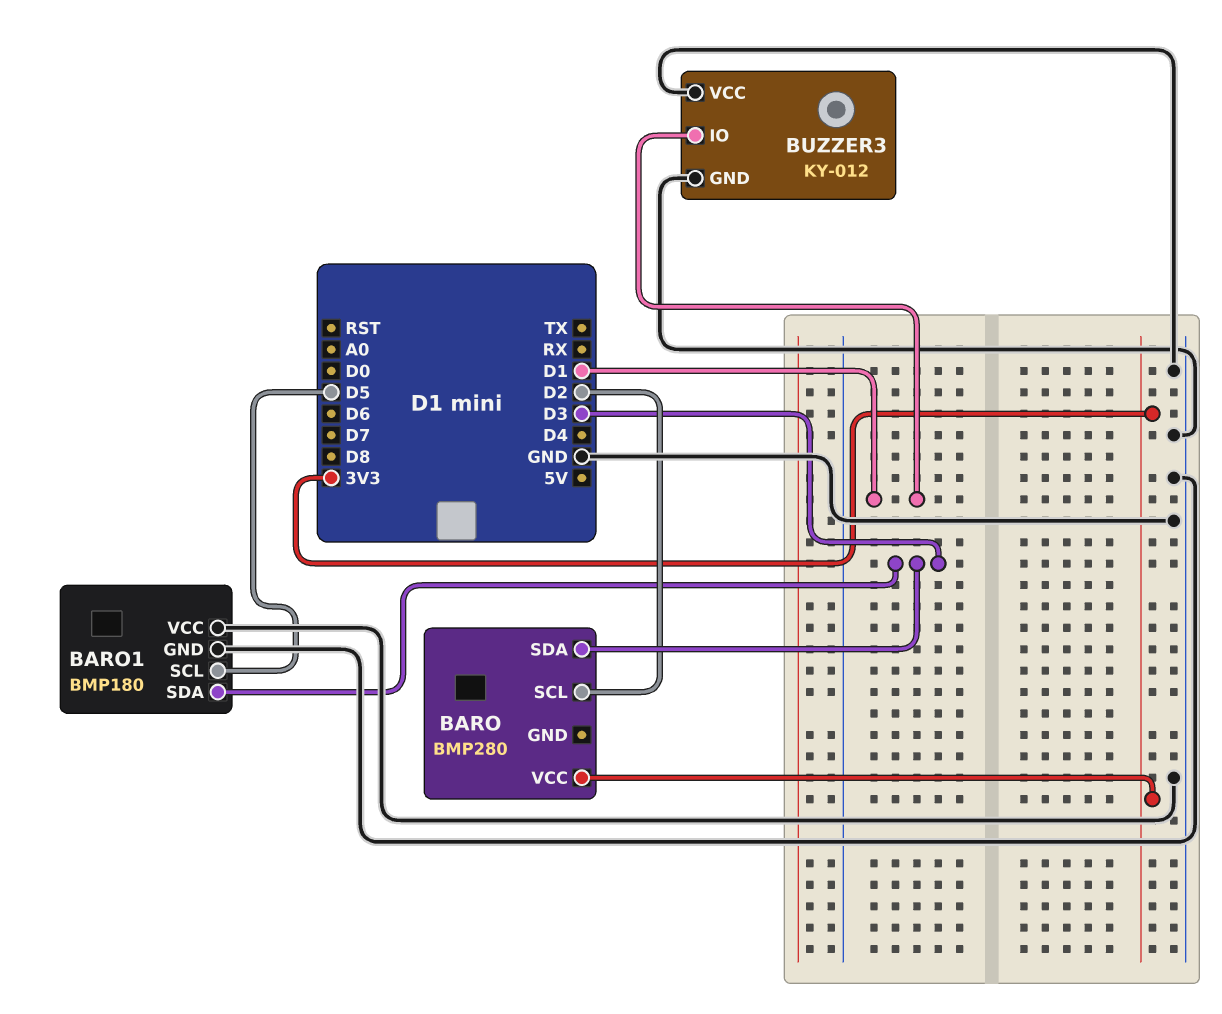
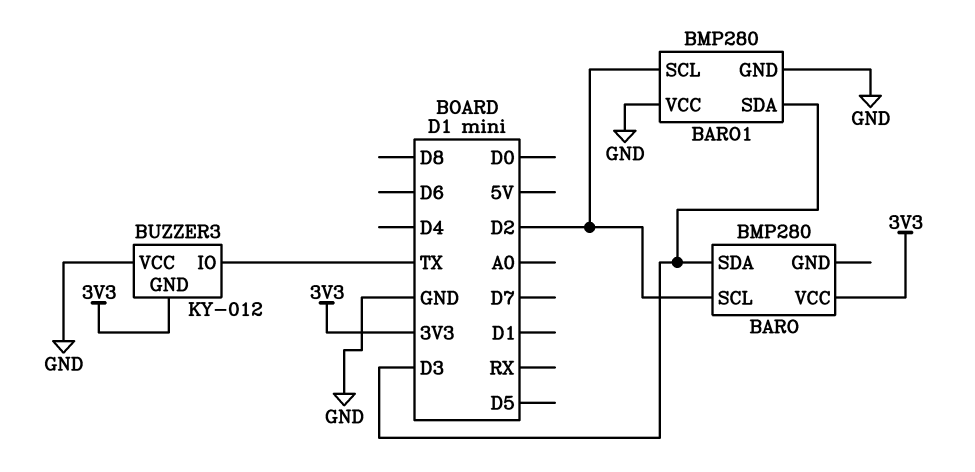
BARO1: BMP180 -> BMP280
BARO1 pin SCL: D5 -> D2
BUZZER3 pin GND: GND -> 3V3
BUZZER3 pin IO: D1 -> TX

